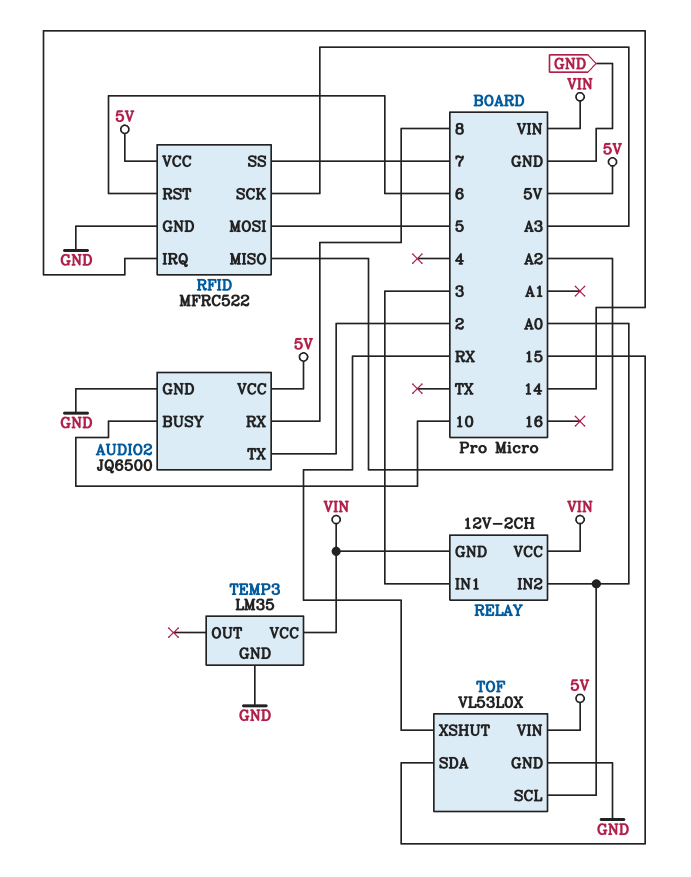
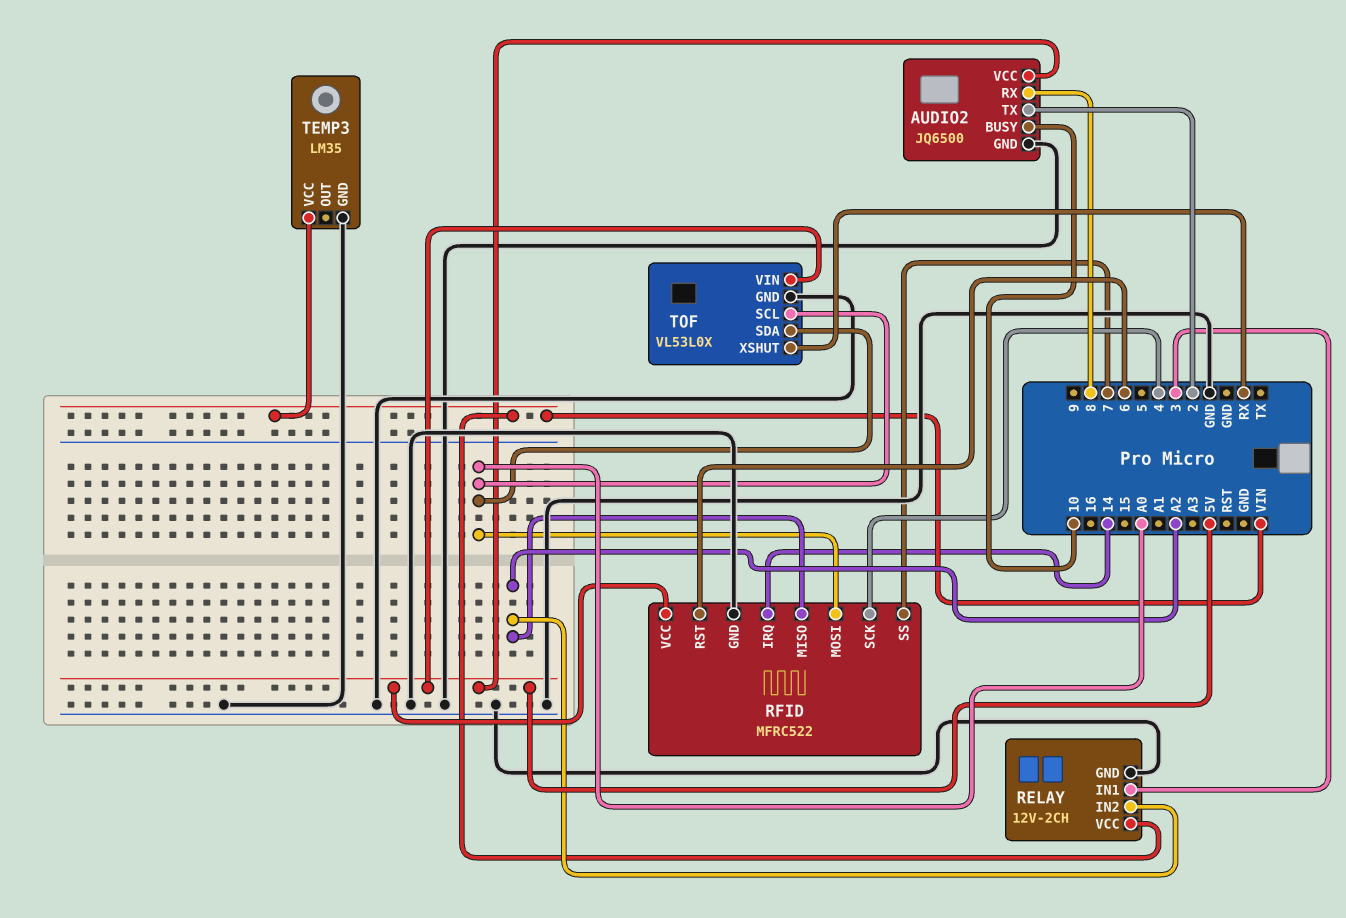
RELAY pin GND: VIN -> GND
RELAY pin IN2: A0 -> A2
RFID pin MOSI: 5 -> A0
RFID pin SCK: A3 -> 4
TOF pin SDA: 15 -> A0

